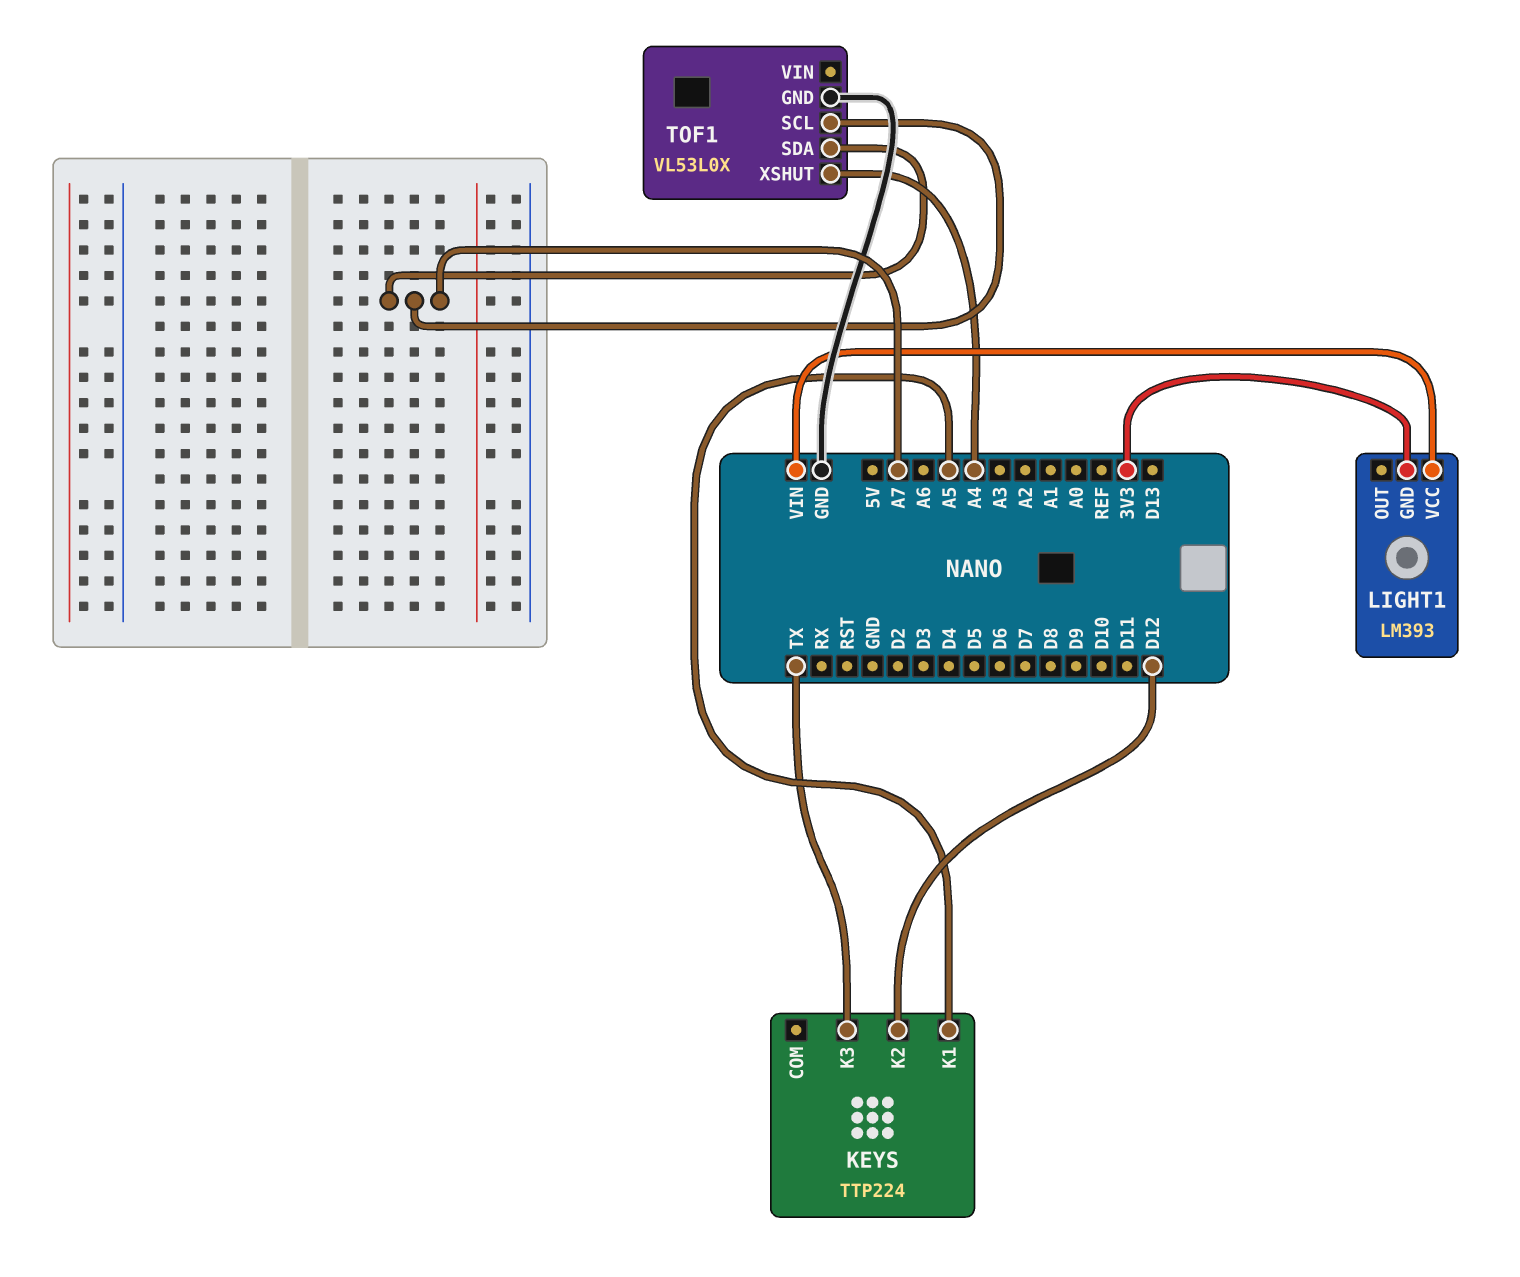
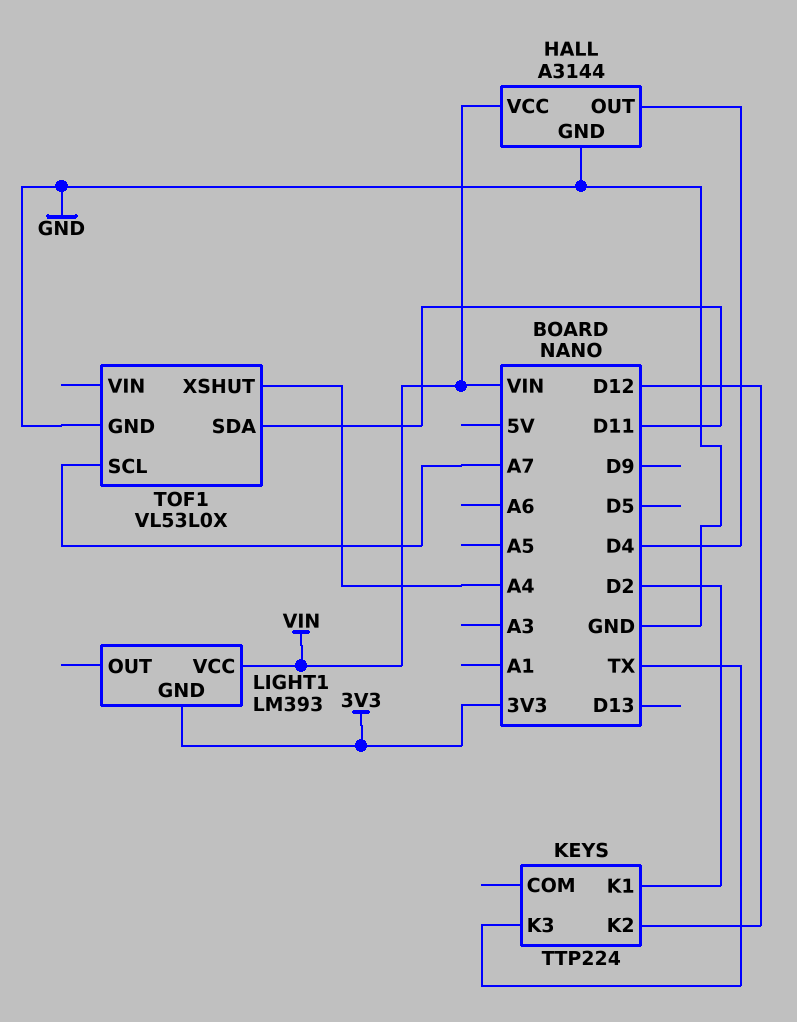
HALL: none -> A3144
HALL pin GND: none -> GND
HALL pin OUT: none -> D4
HALL pin VCC: none -> VIN
KEYS pin K1: A5 -> D2
TOF1 pin SDA: A7 -> D11

